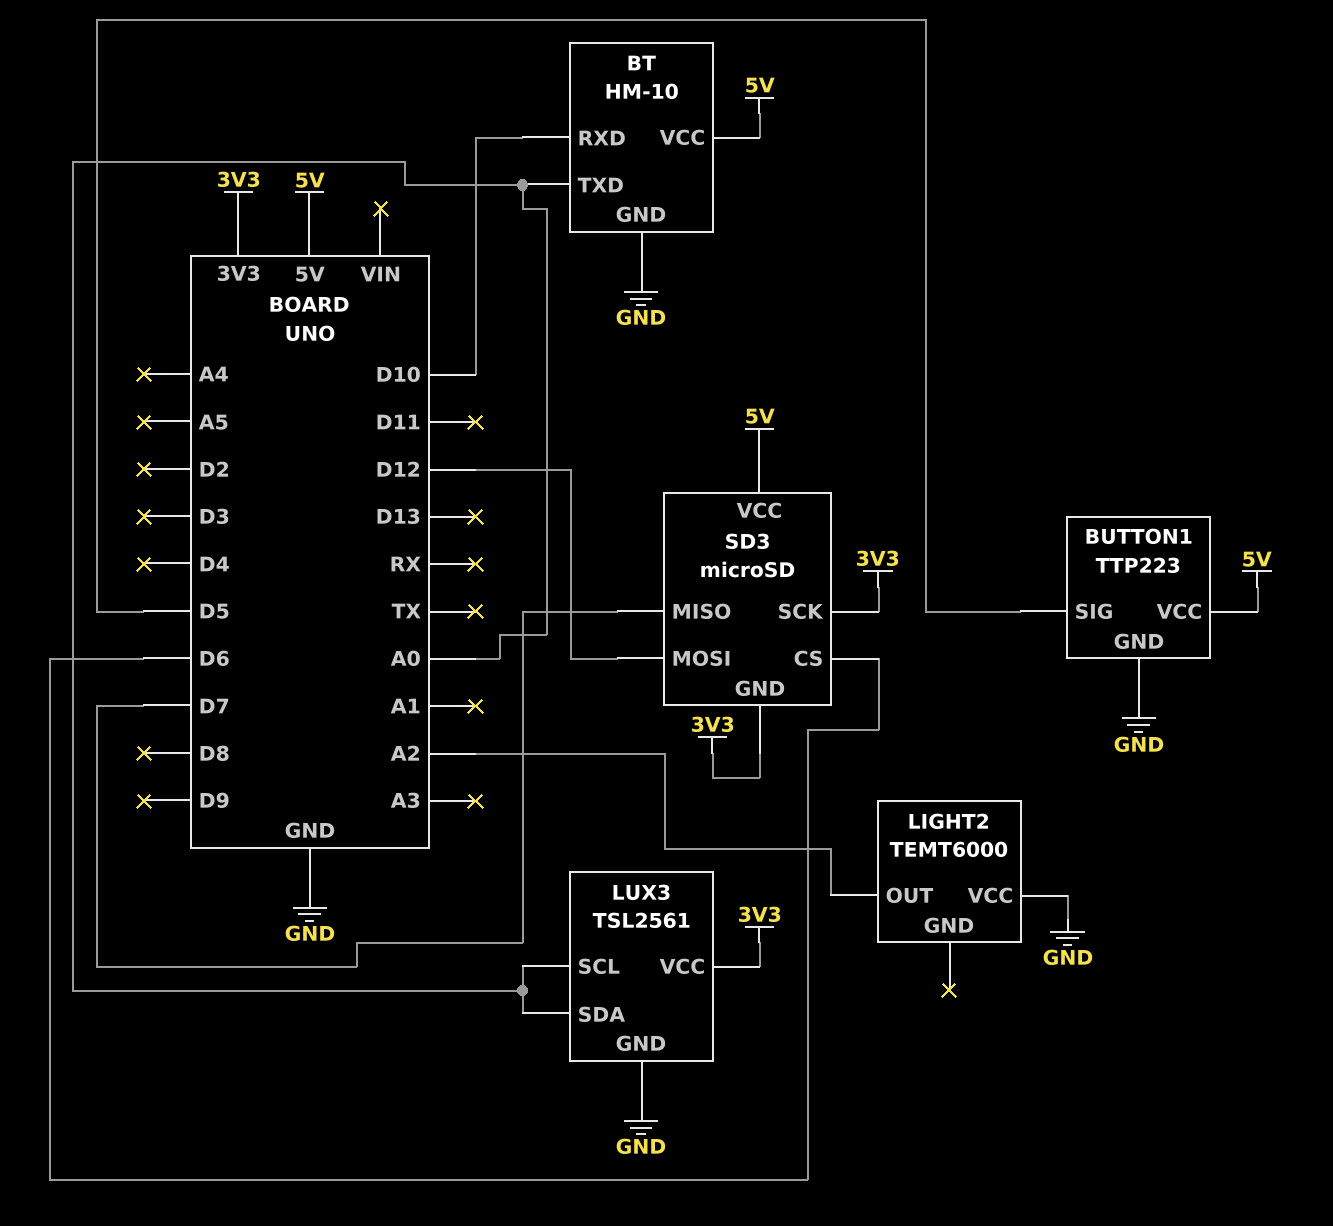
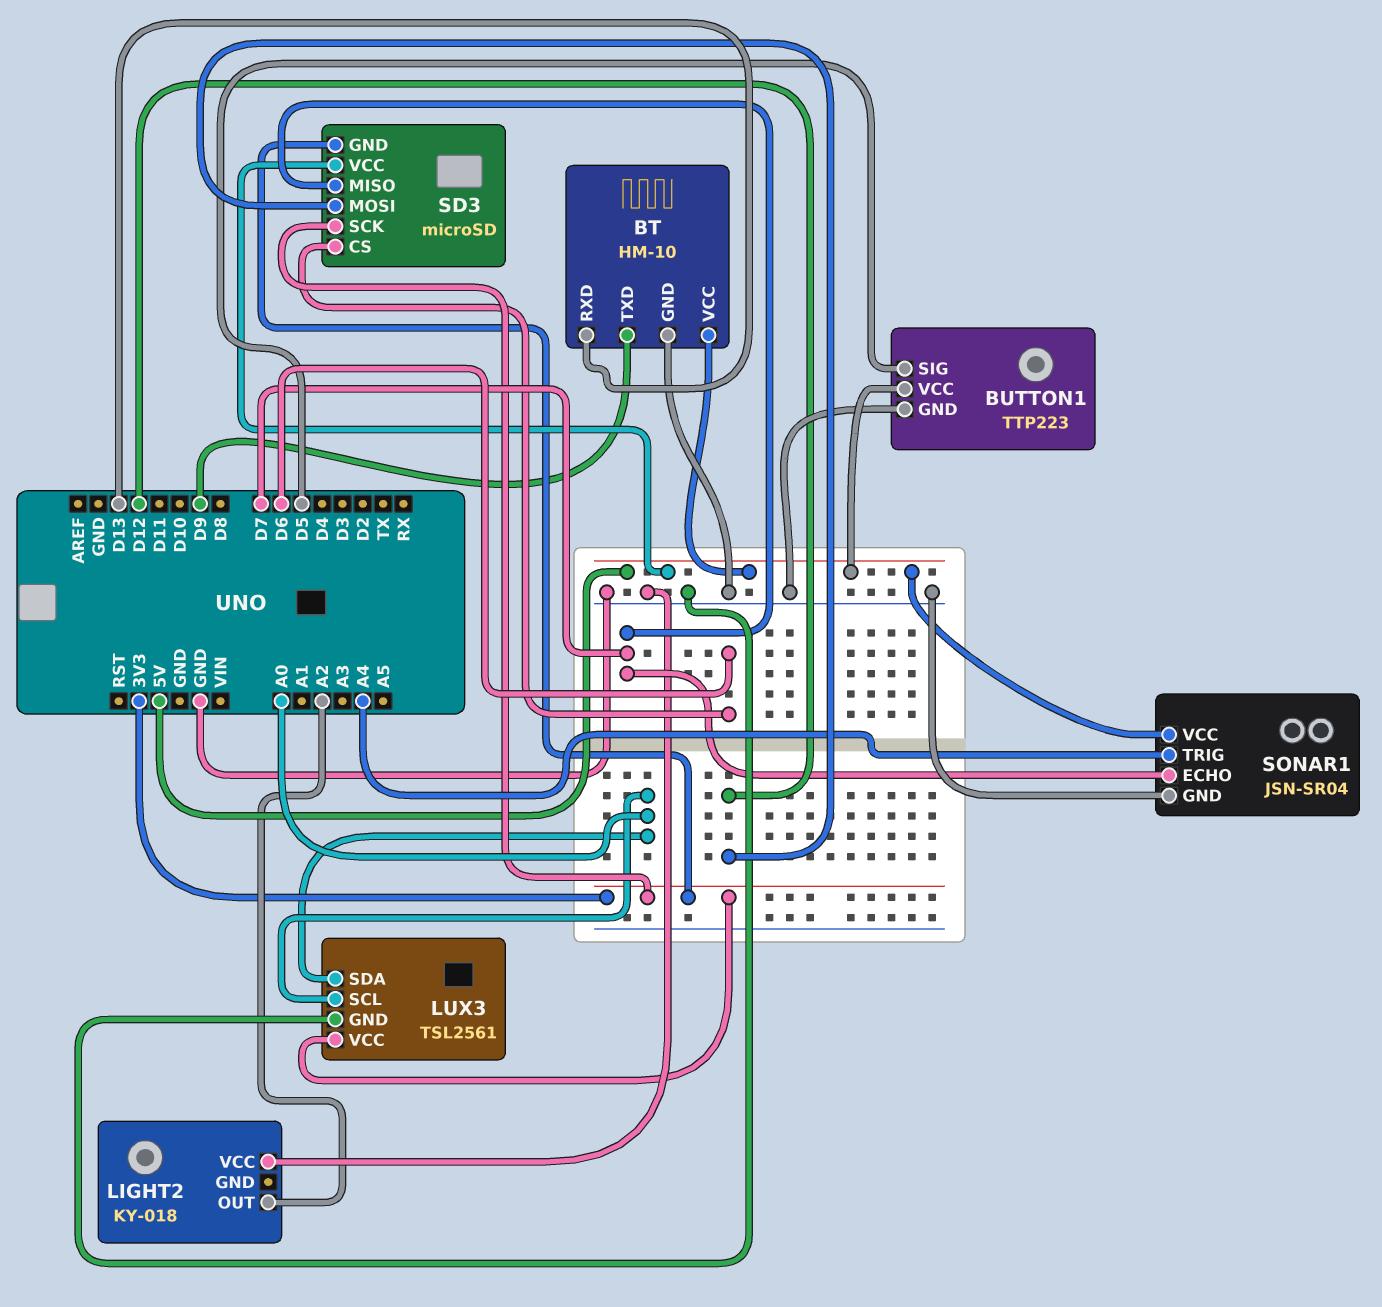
BT pin RXD: D10 -> D13
BT pin TXD: A0 -> D9
LIGHT2: TEMT6000 -> KY-018
SONAR1: none -> JSN-SR04
SONAR1 pin ECHO: none -> D7
SONAR1 pin GND: none -> GND
SONAR1 pin TRIG: none -> A4
SONAR1 pin VCC: none -> 5V

